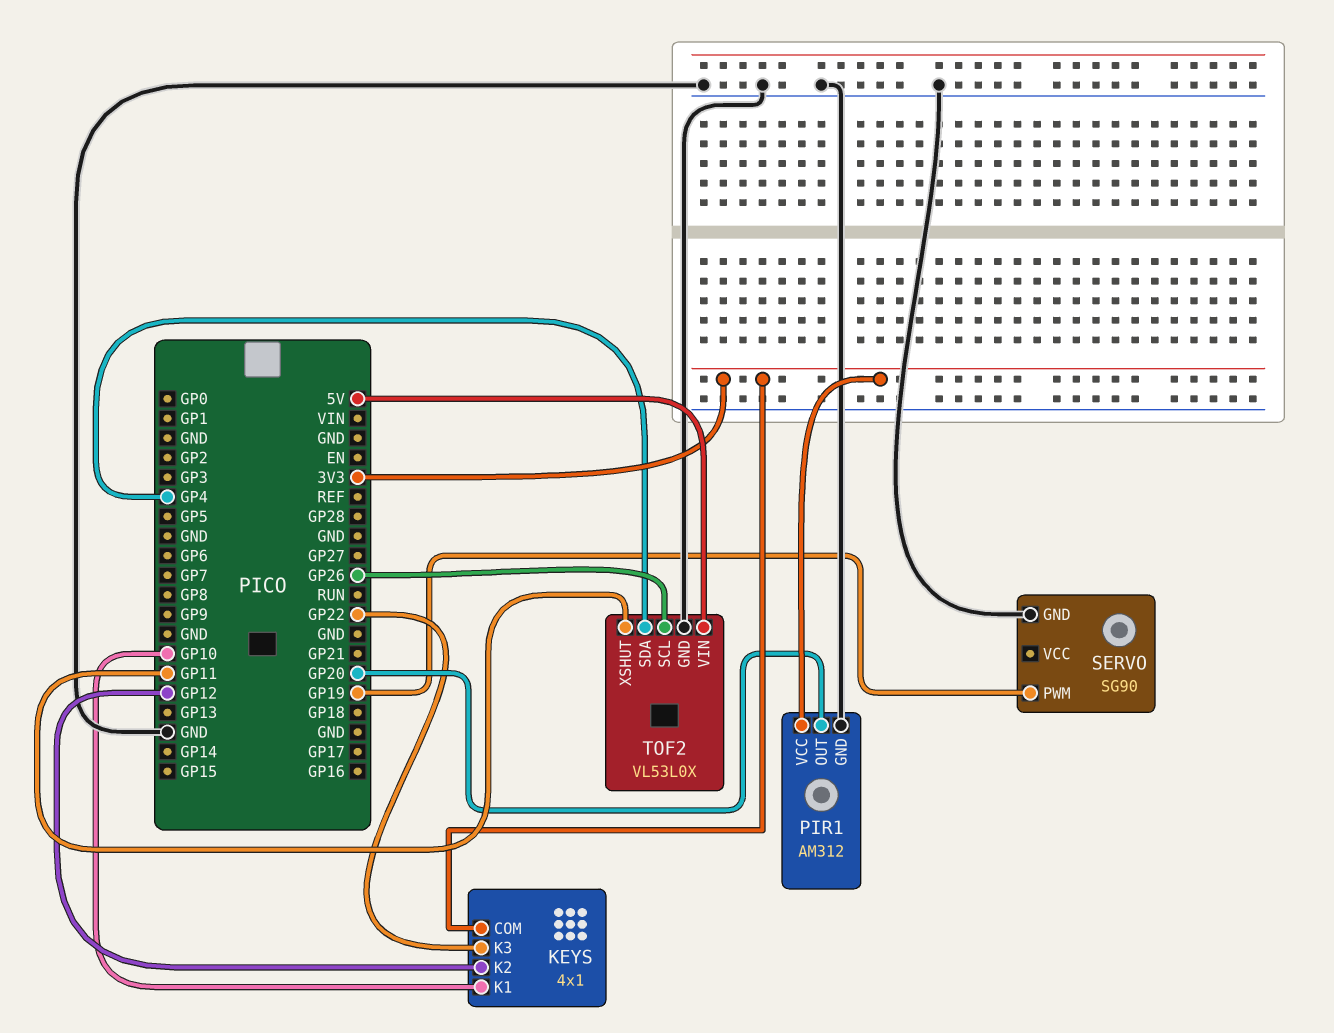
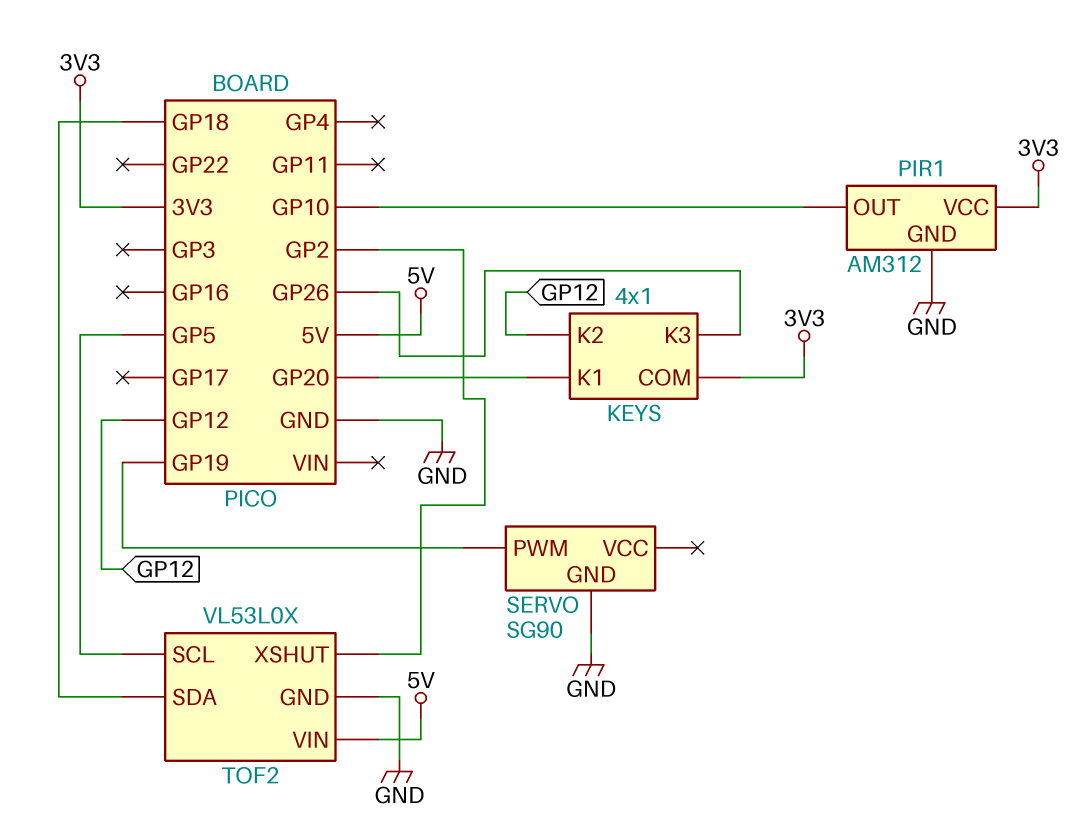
KEYS pin K1: GP10 -> GP20
KEYS pin K3: GP22 -> GP26
PIR1 pin OUT: GP20 -> GP10
TOF2 pin SCL: GP26 -> GP5
TOF2 pin SDA: GP4 -> GP18
TOF2 pin XSHUT: GP11 -> GP2

